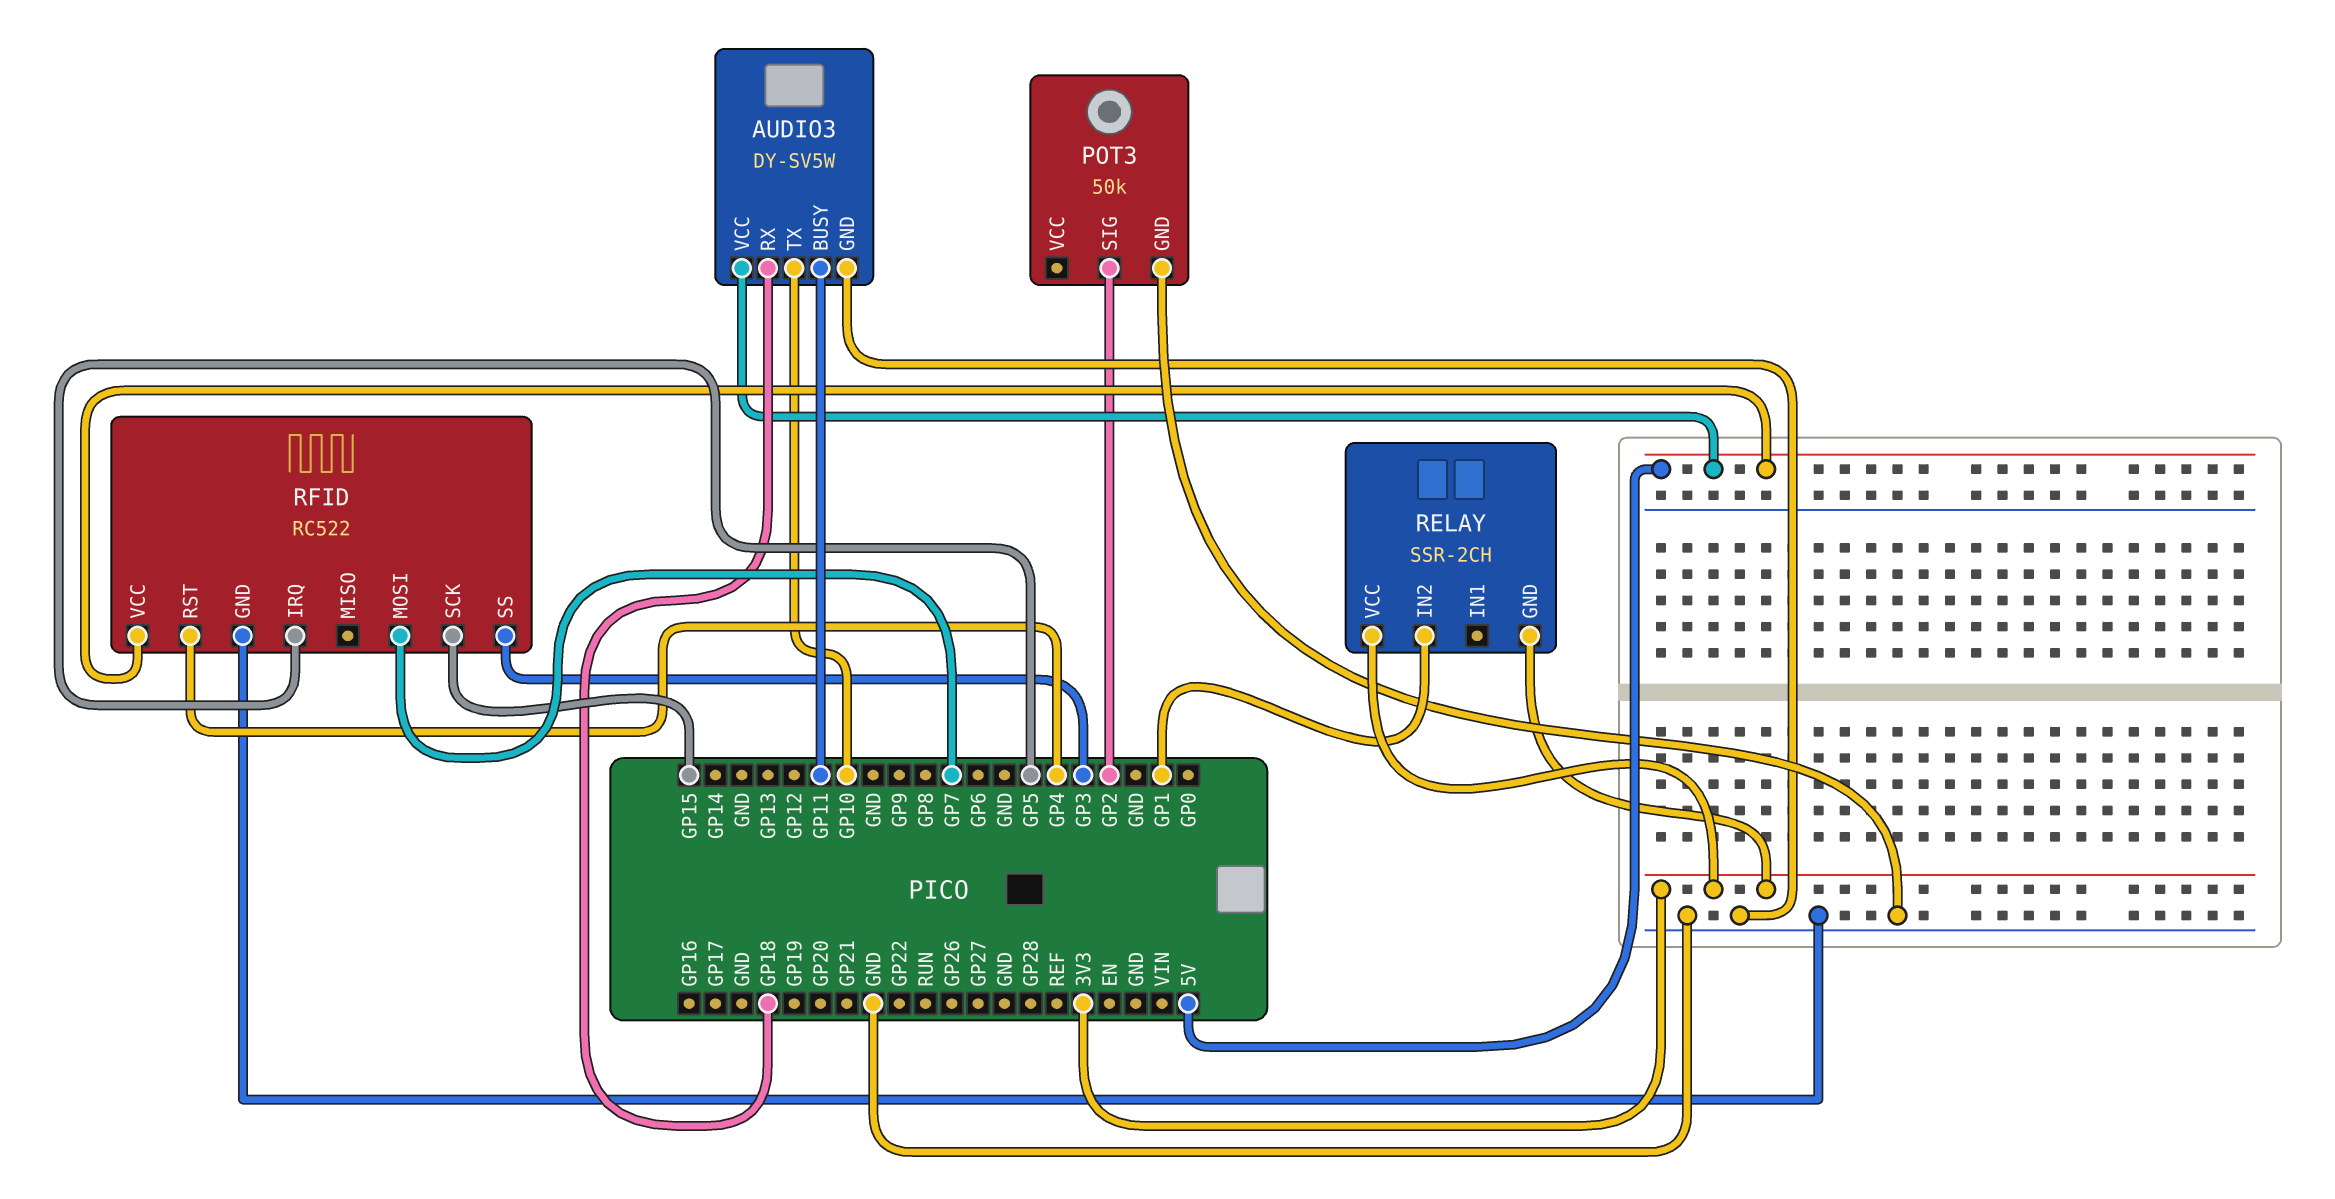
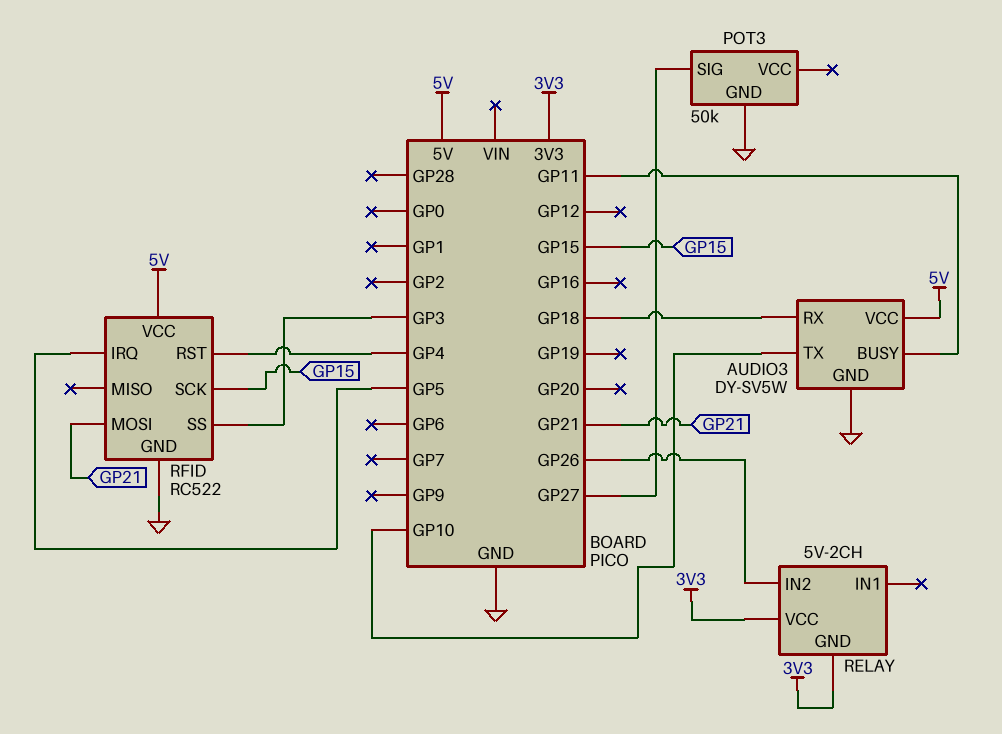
POT3 pin SIG: GP2 -> GP27
RELAY: SSR-2CH -> 5V-2CH
RELAY pin IN2: GP1 -> GP26
RFID pin MOSI: GP7 -> GP21

